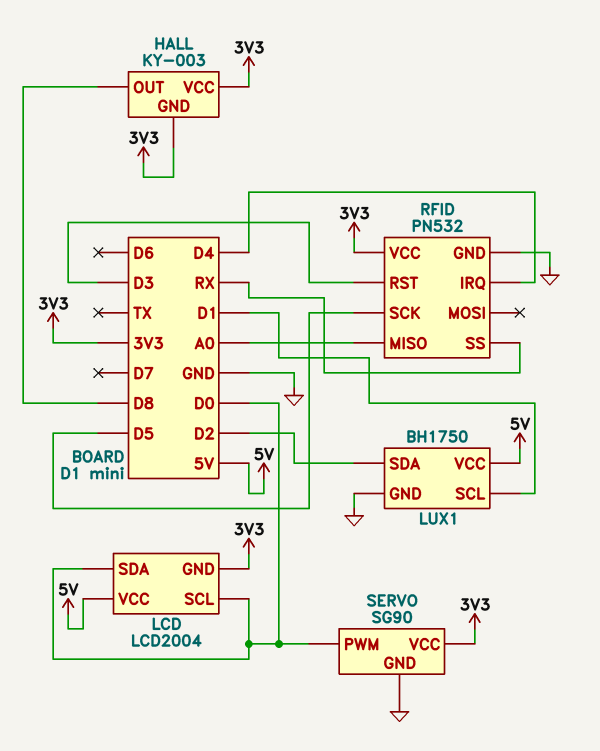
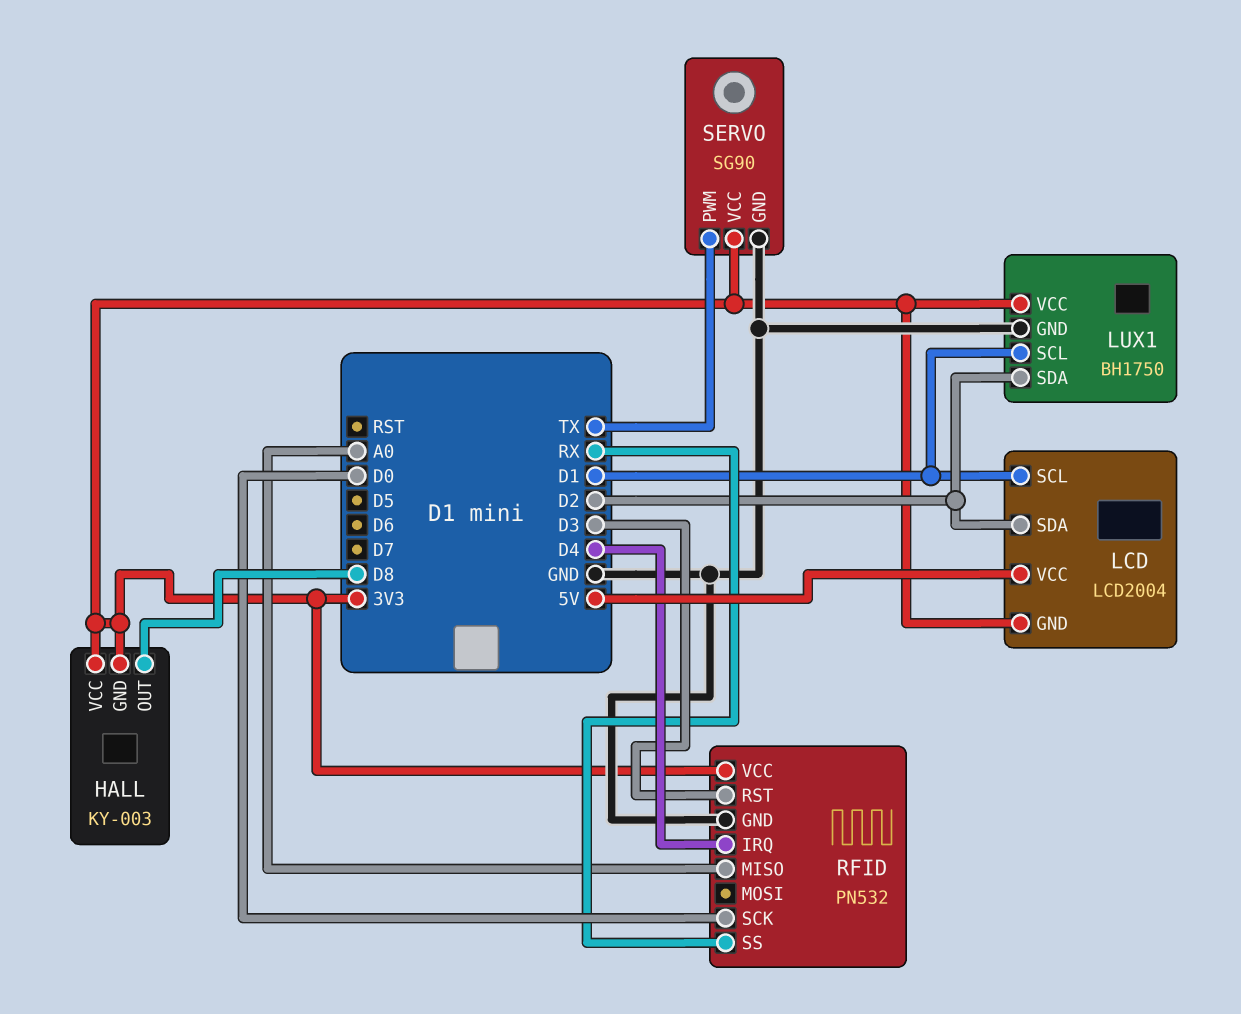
LCD pin SCL: D0 -> D1
LCD pin SDA: D0 -> D2
LUX1 pin VCC: 5V -> 3V3
RFID pin SCK: D5 -> D0
SERVO pin PWM: D0 -> TX

